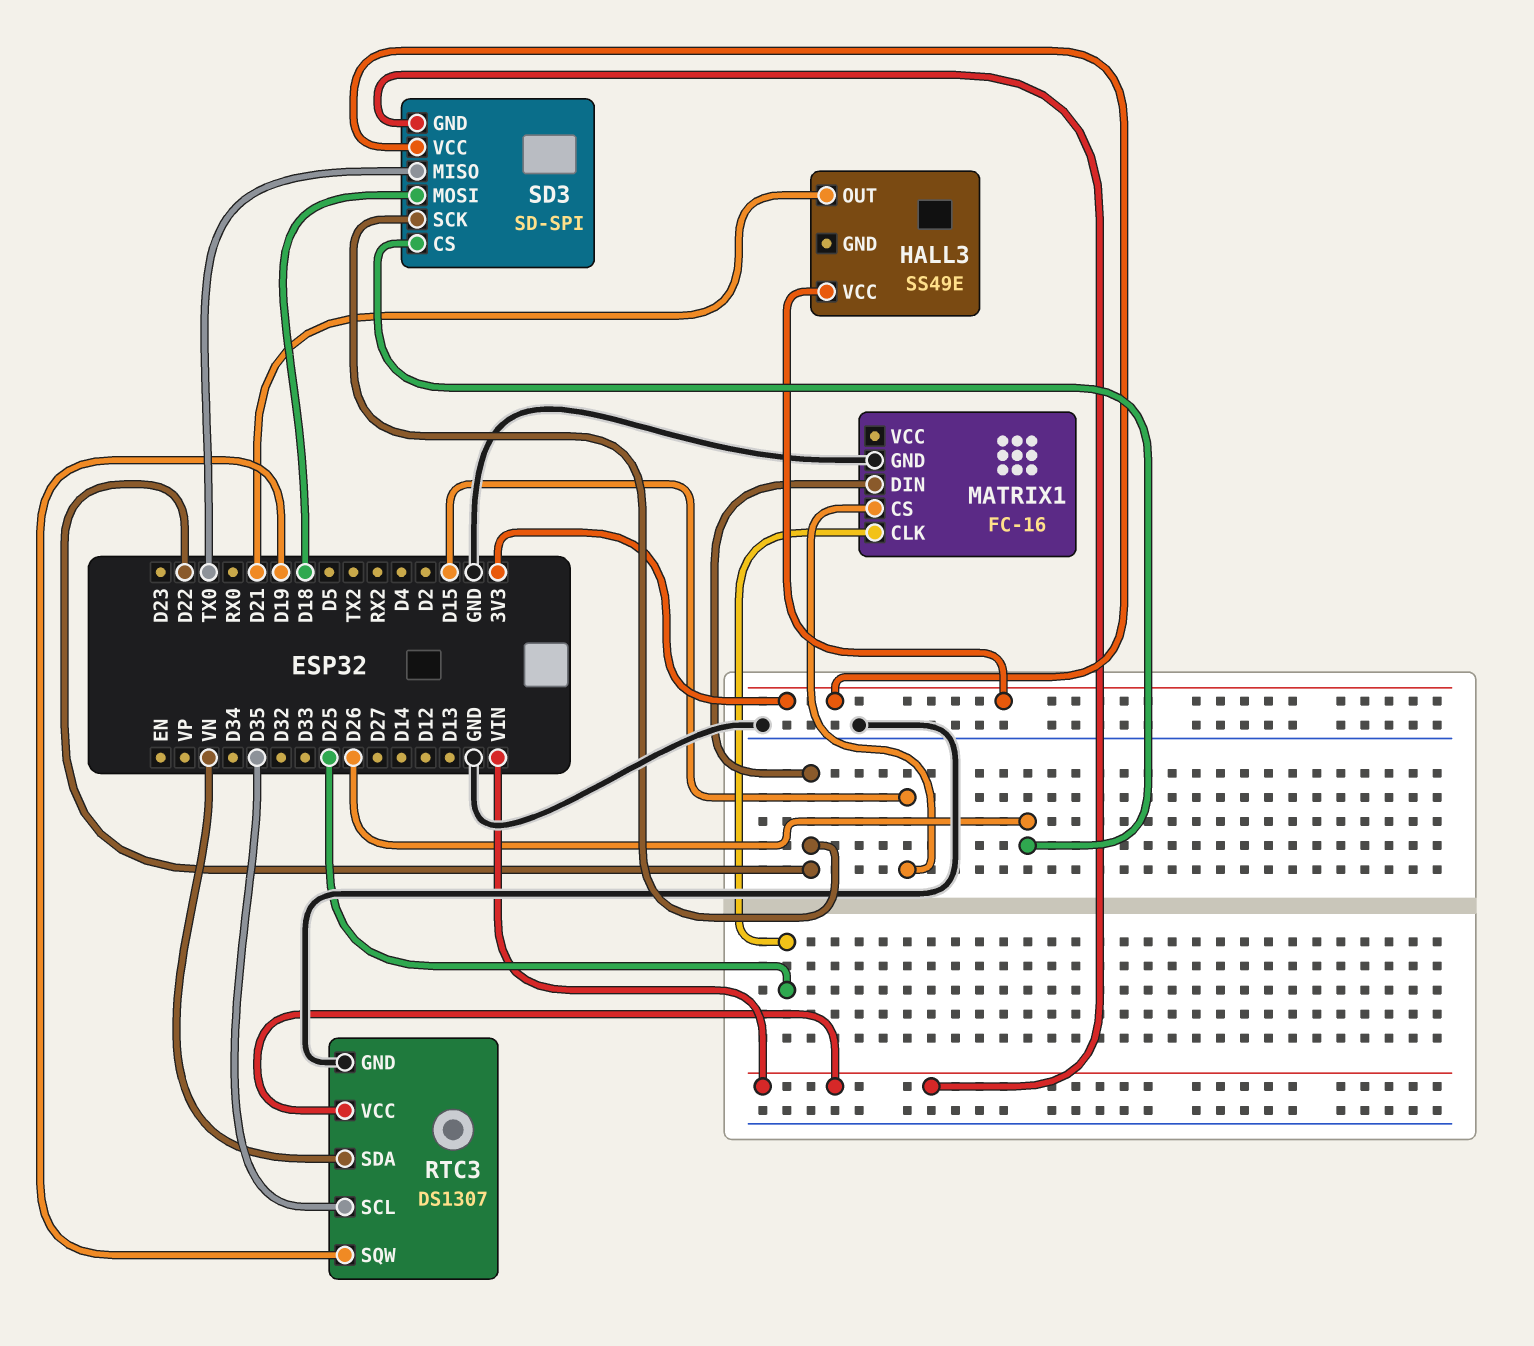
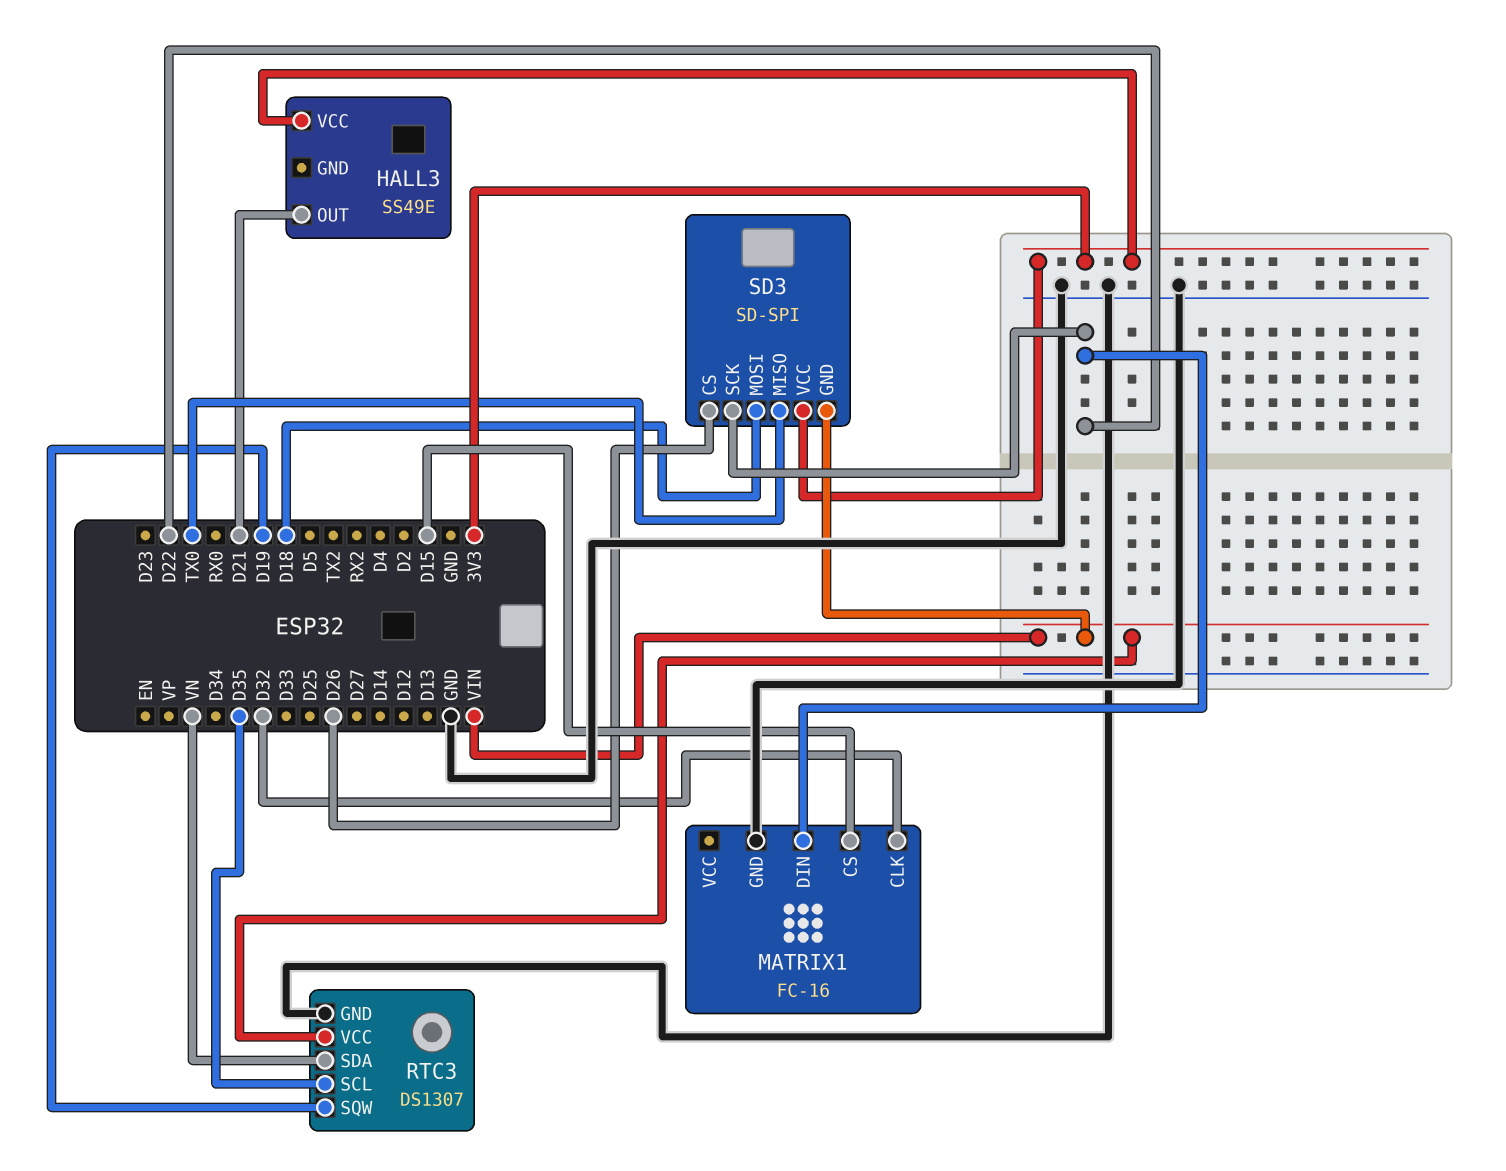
MATRIX1 pin CLK: D25 -> D32

